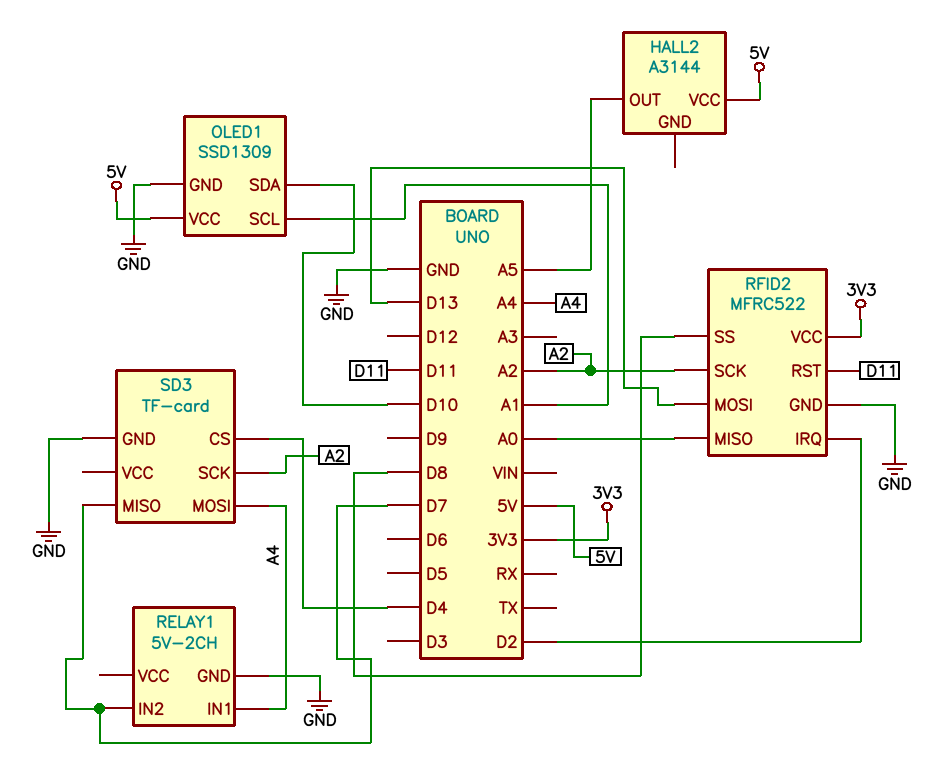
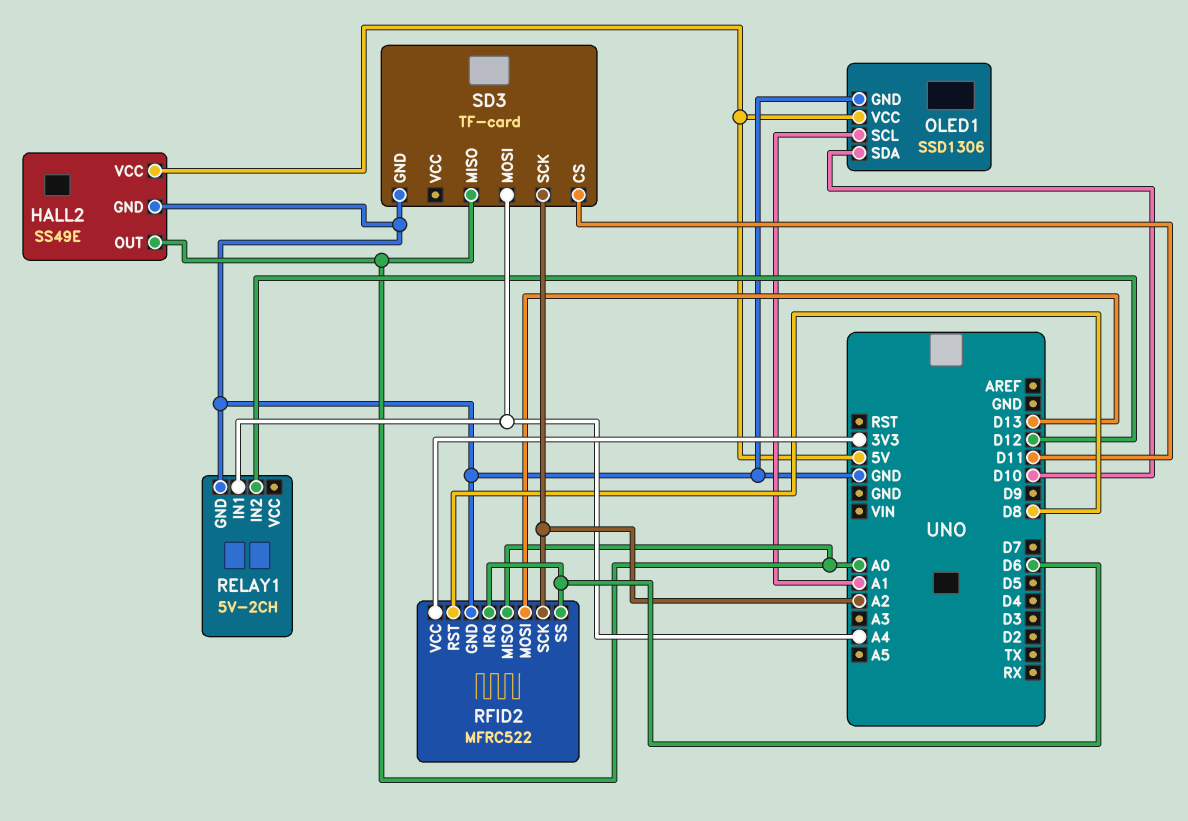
HALL2: A3144 -> SS49E
HALL2 pin GND: none -> GND
HALL2 pin OUT: A5 -> A0
OLED1: SSD1309 -> SSD1306
RELAY1 pin IN2: D7 -> D12
RFID2 pin IRQ: D2 -> D6
RFID2 pin RST: D11 -> D8
RFID2 pin SS: D8 -> D6
SD3 pin CS: D4 -> D11
SD3 pin MISO: D7 -> A0

